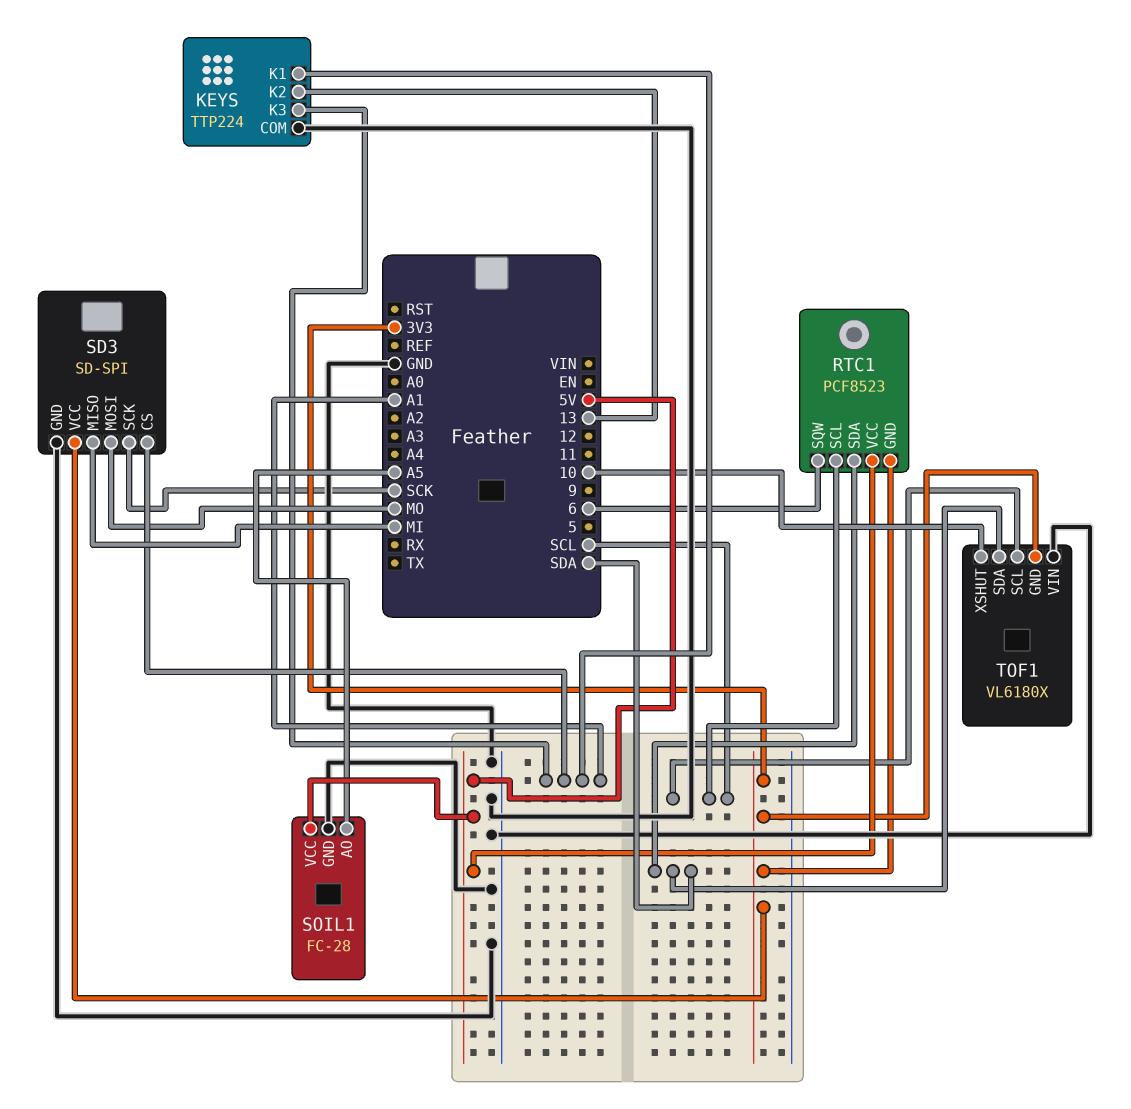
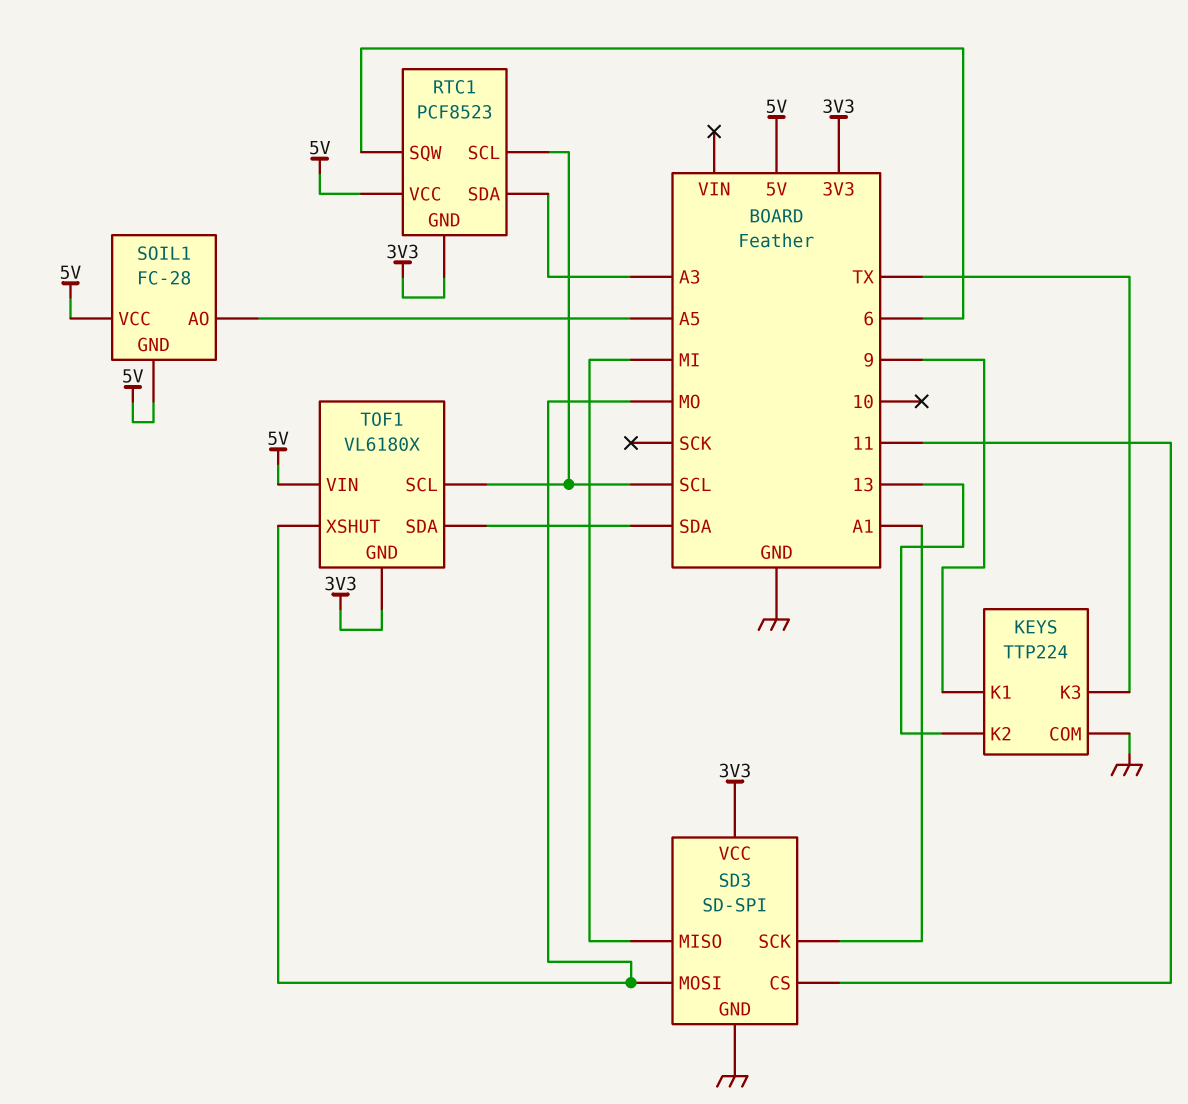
KEYS pin K1: A1 -> 9
KEYS pin K3: A1 -> TX
RTC1 pin SDA: SDA -> A3
SD3 pin CS: A1 -> 11
SD3 pin SCK: SCK -> A1
SOIL1 pin GND: GND -> 5V
TOF1 pin VIN: GND -> 5V
TOF1 pin XSHUT: 10 -> MO

